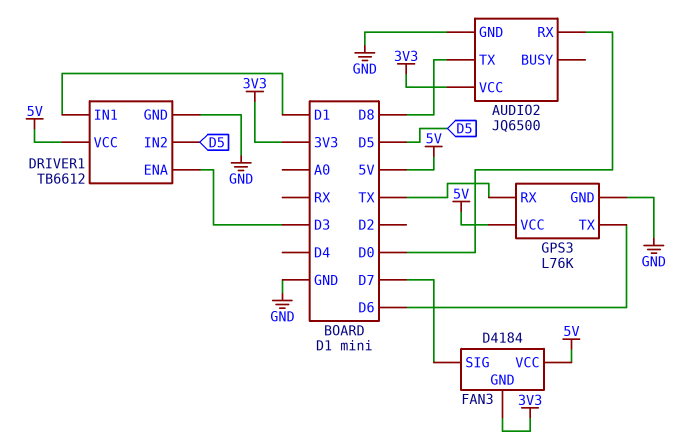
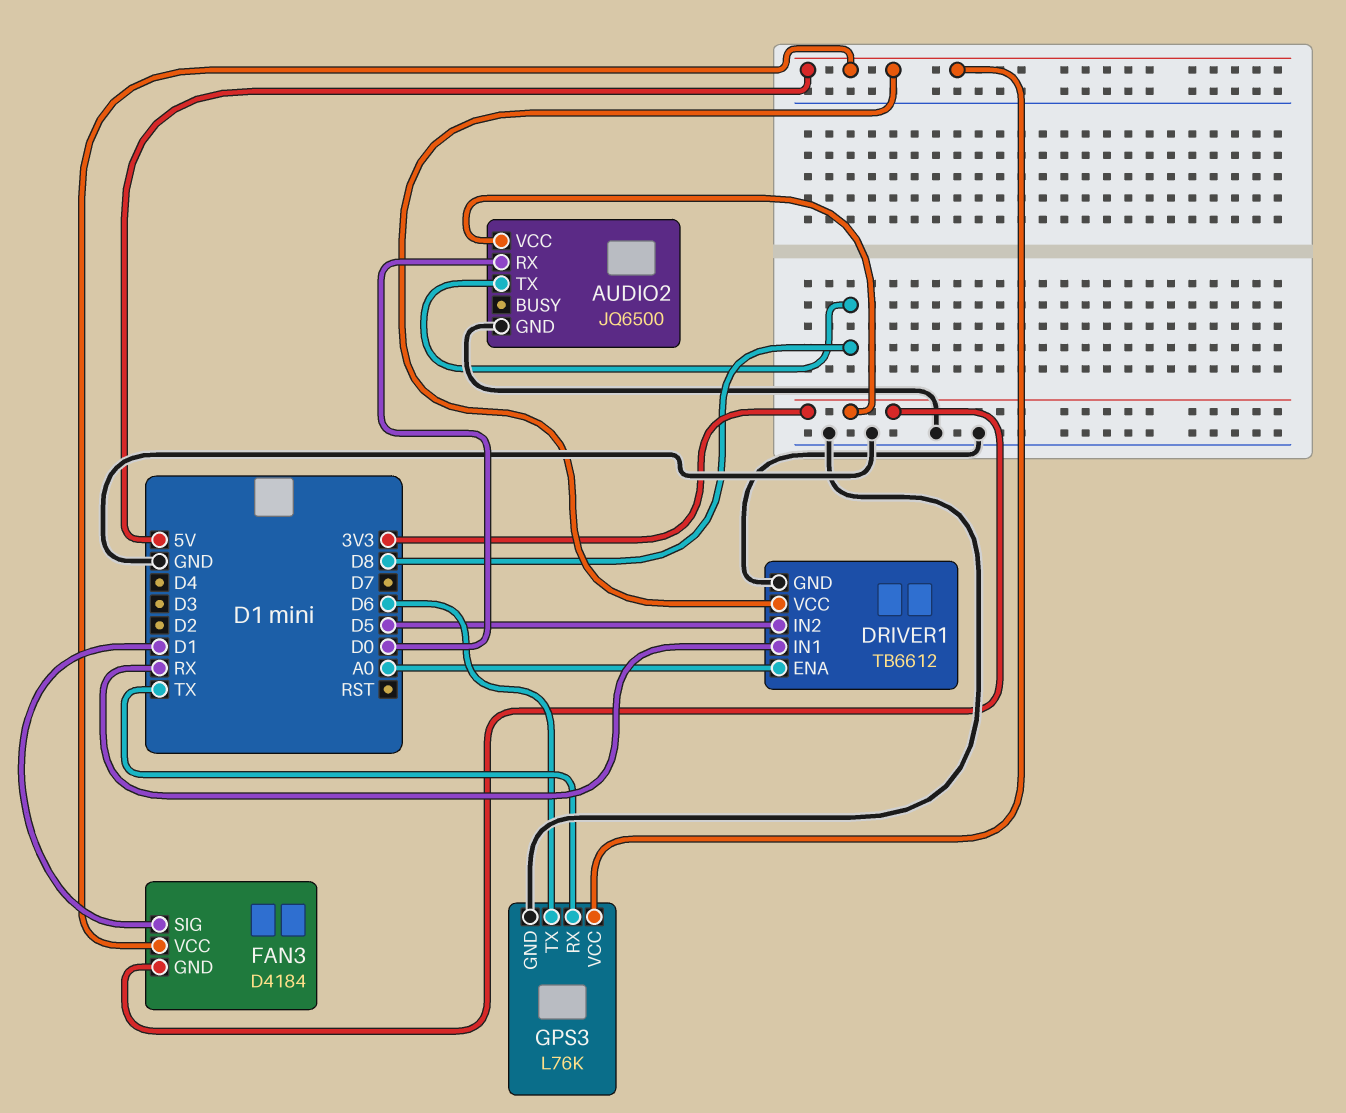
DRIVER1 pin ENA: D3 -> A0
DRIVER1 pin IN1: D1 -> RX
FAN3 pin SIG: D7 -> D1

